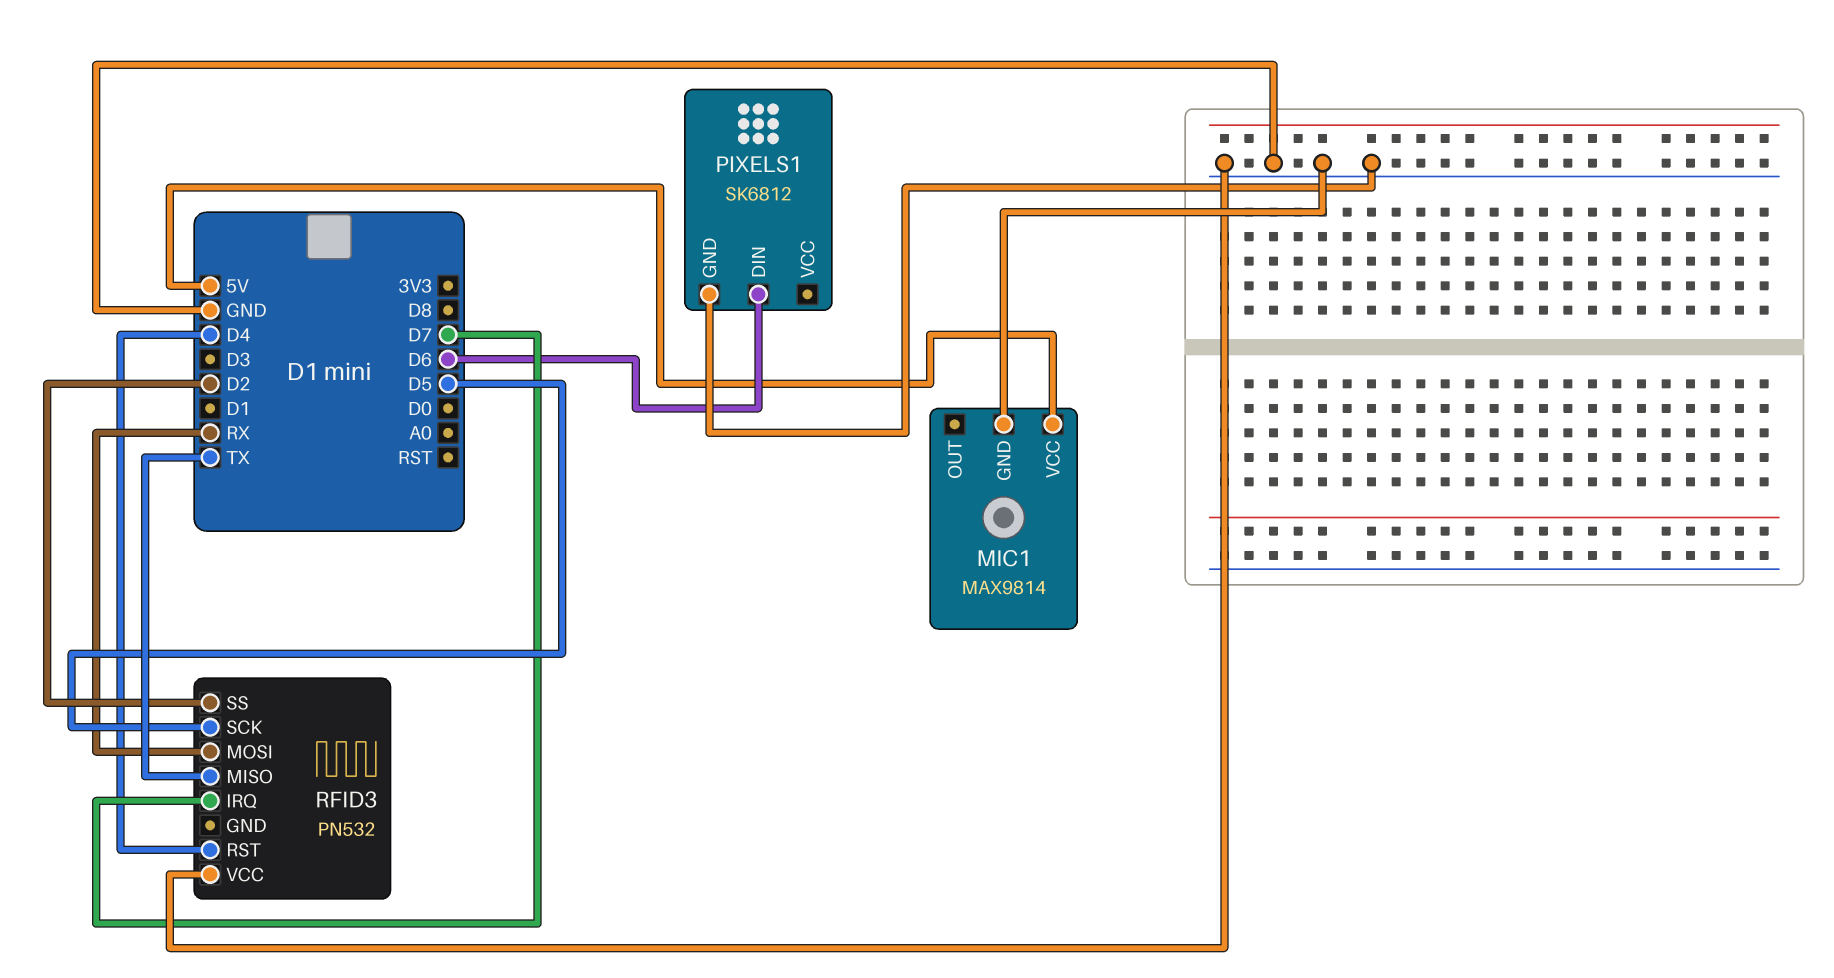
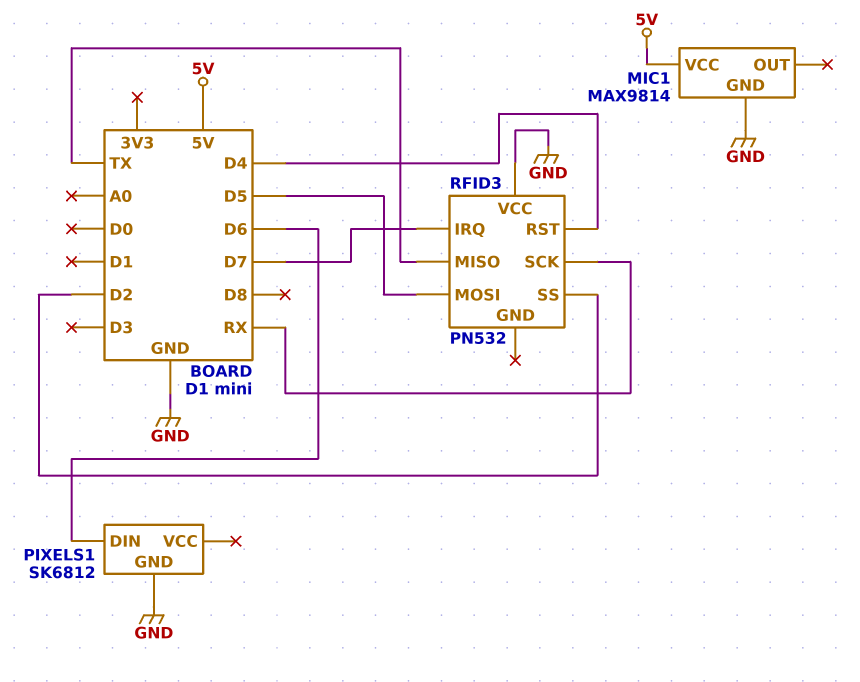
RFID3 pin MOSI: RX -> D5
RFID3 pin SCK: D5 -> RX

